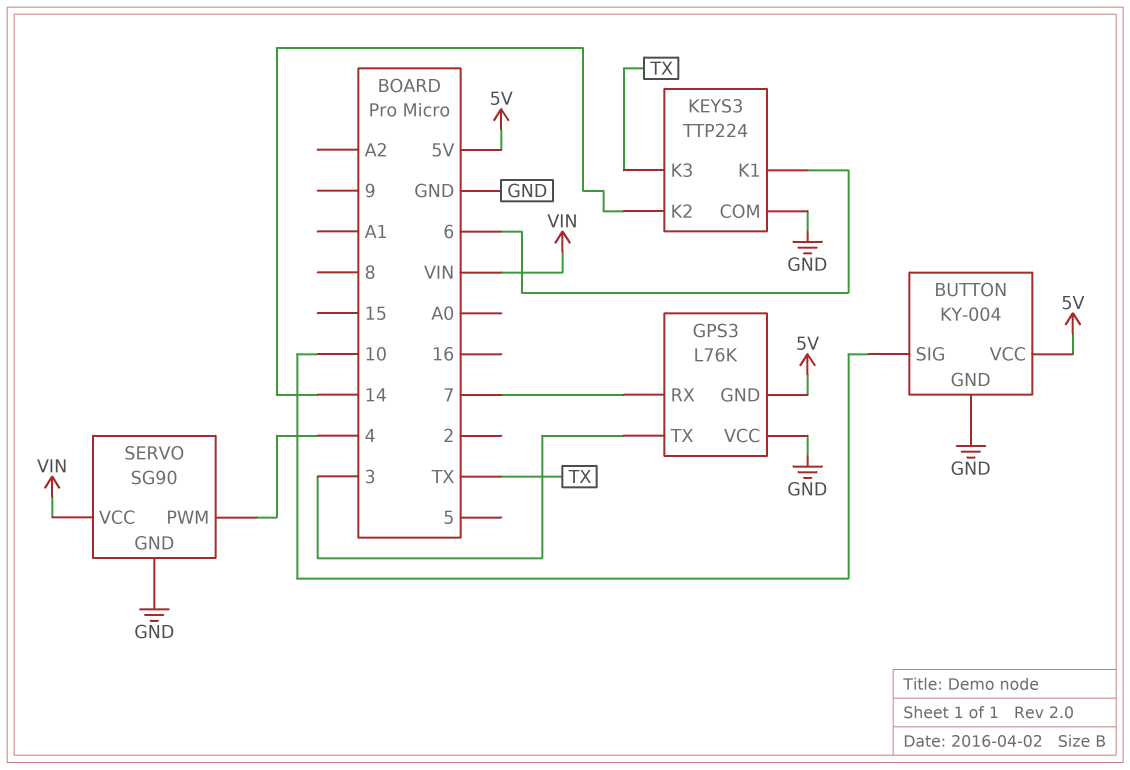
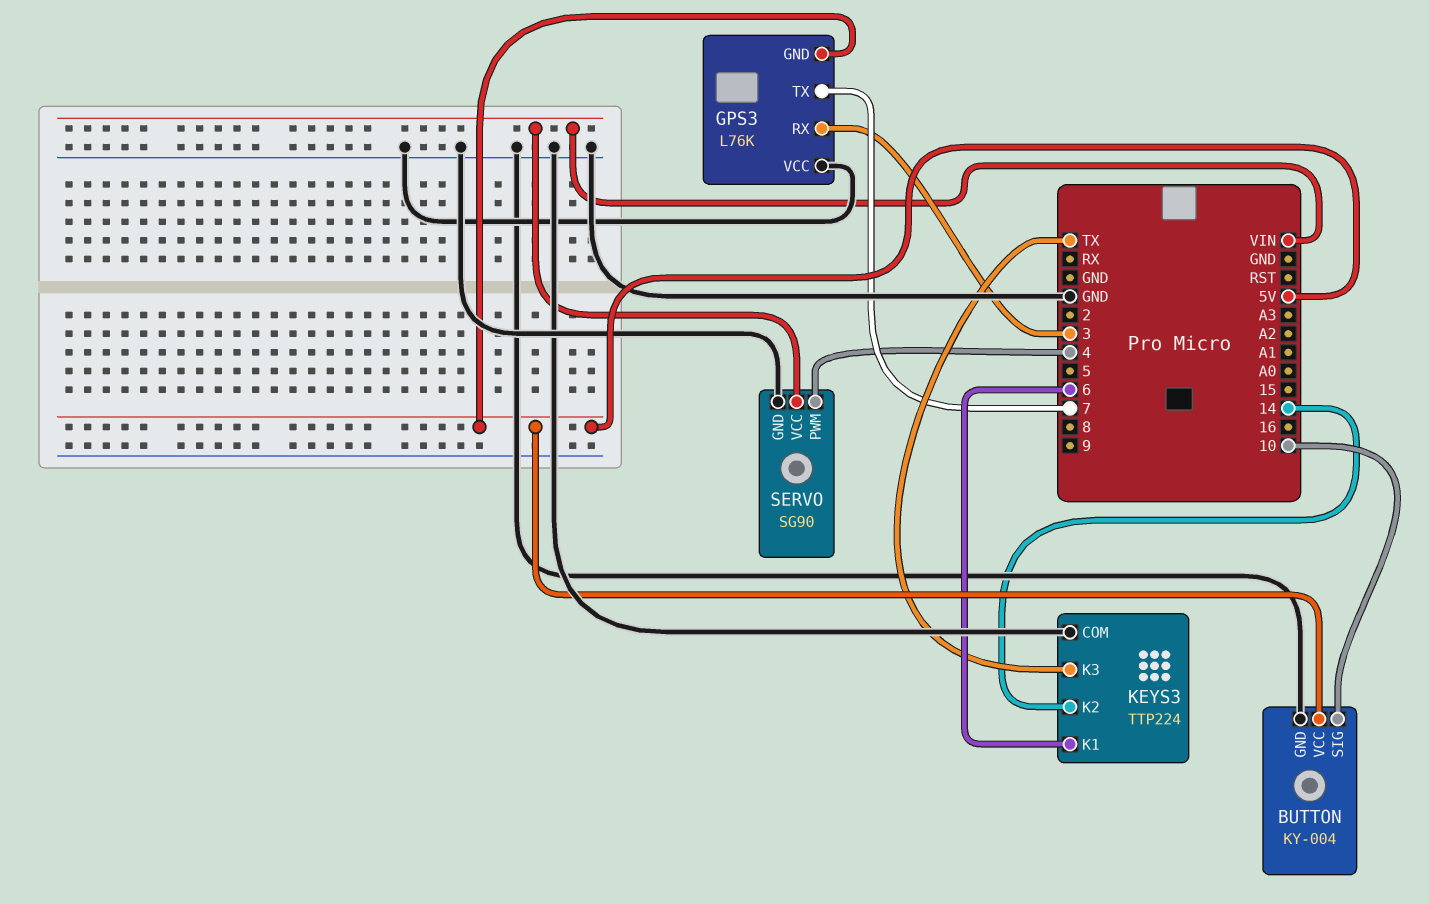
GPS3 pin RX: 7 -> 3
GPS3 pin TX: 3 -> 7

